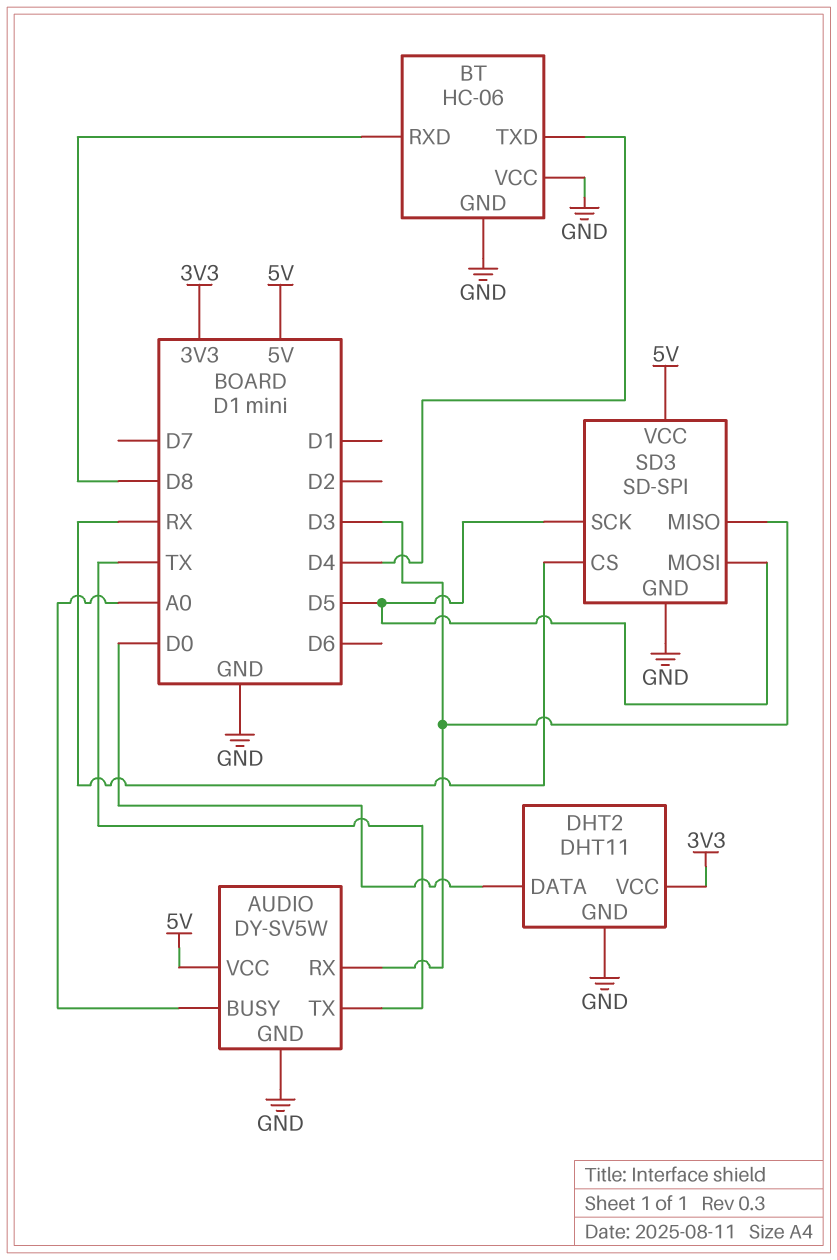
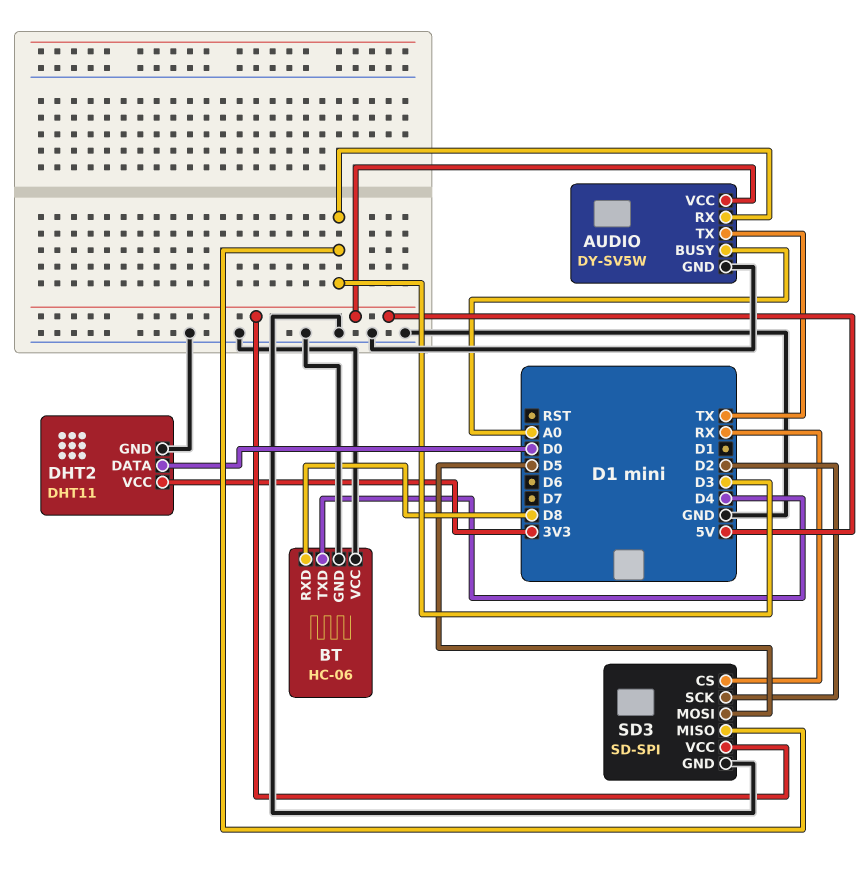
SD3 pin SCK: D5 -> D2

